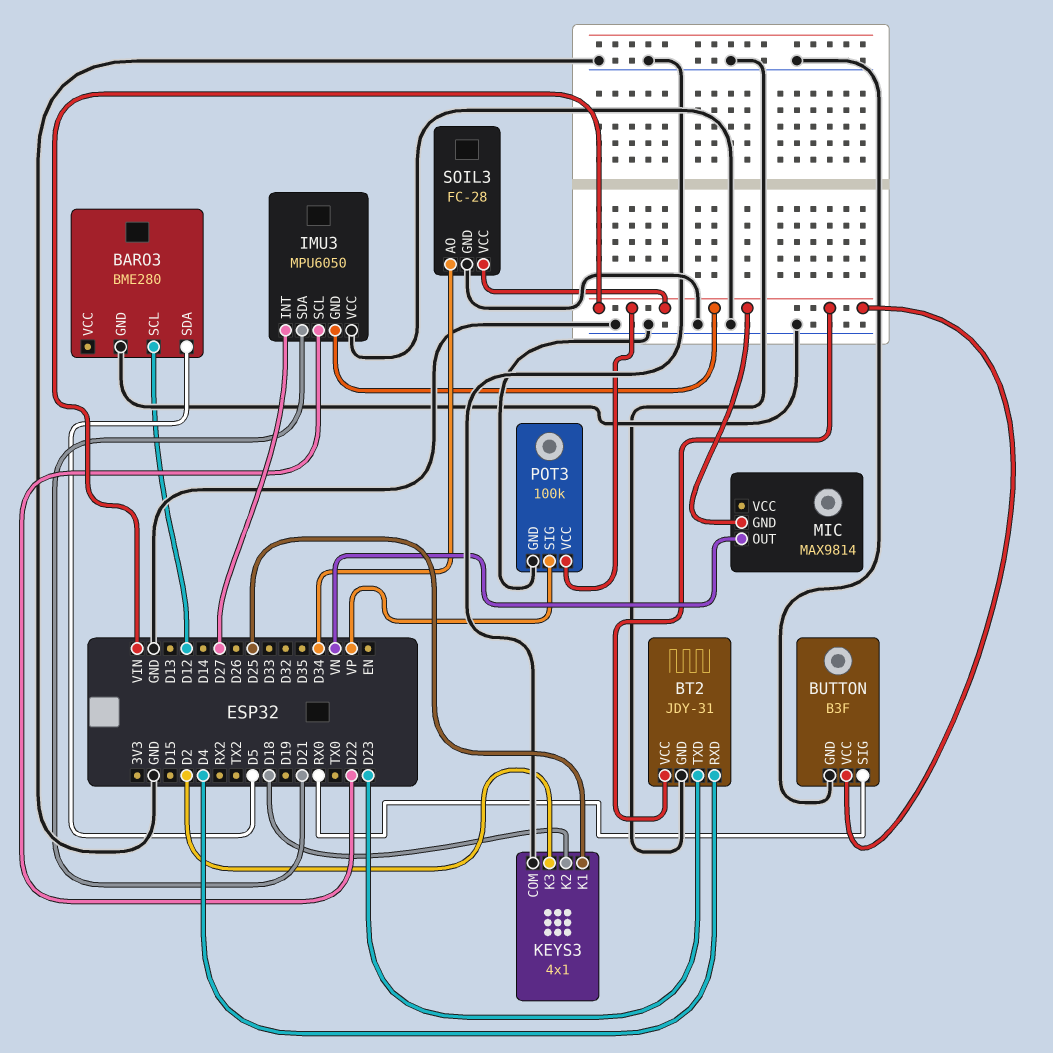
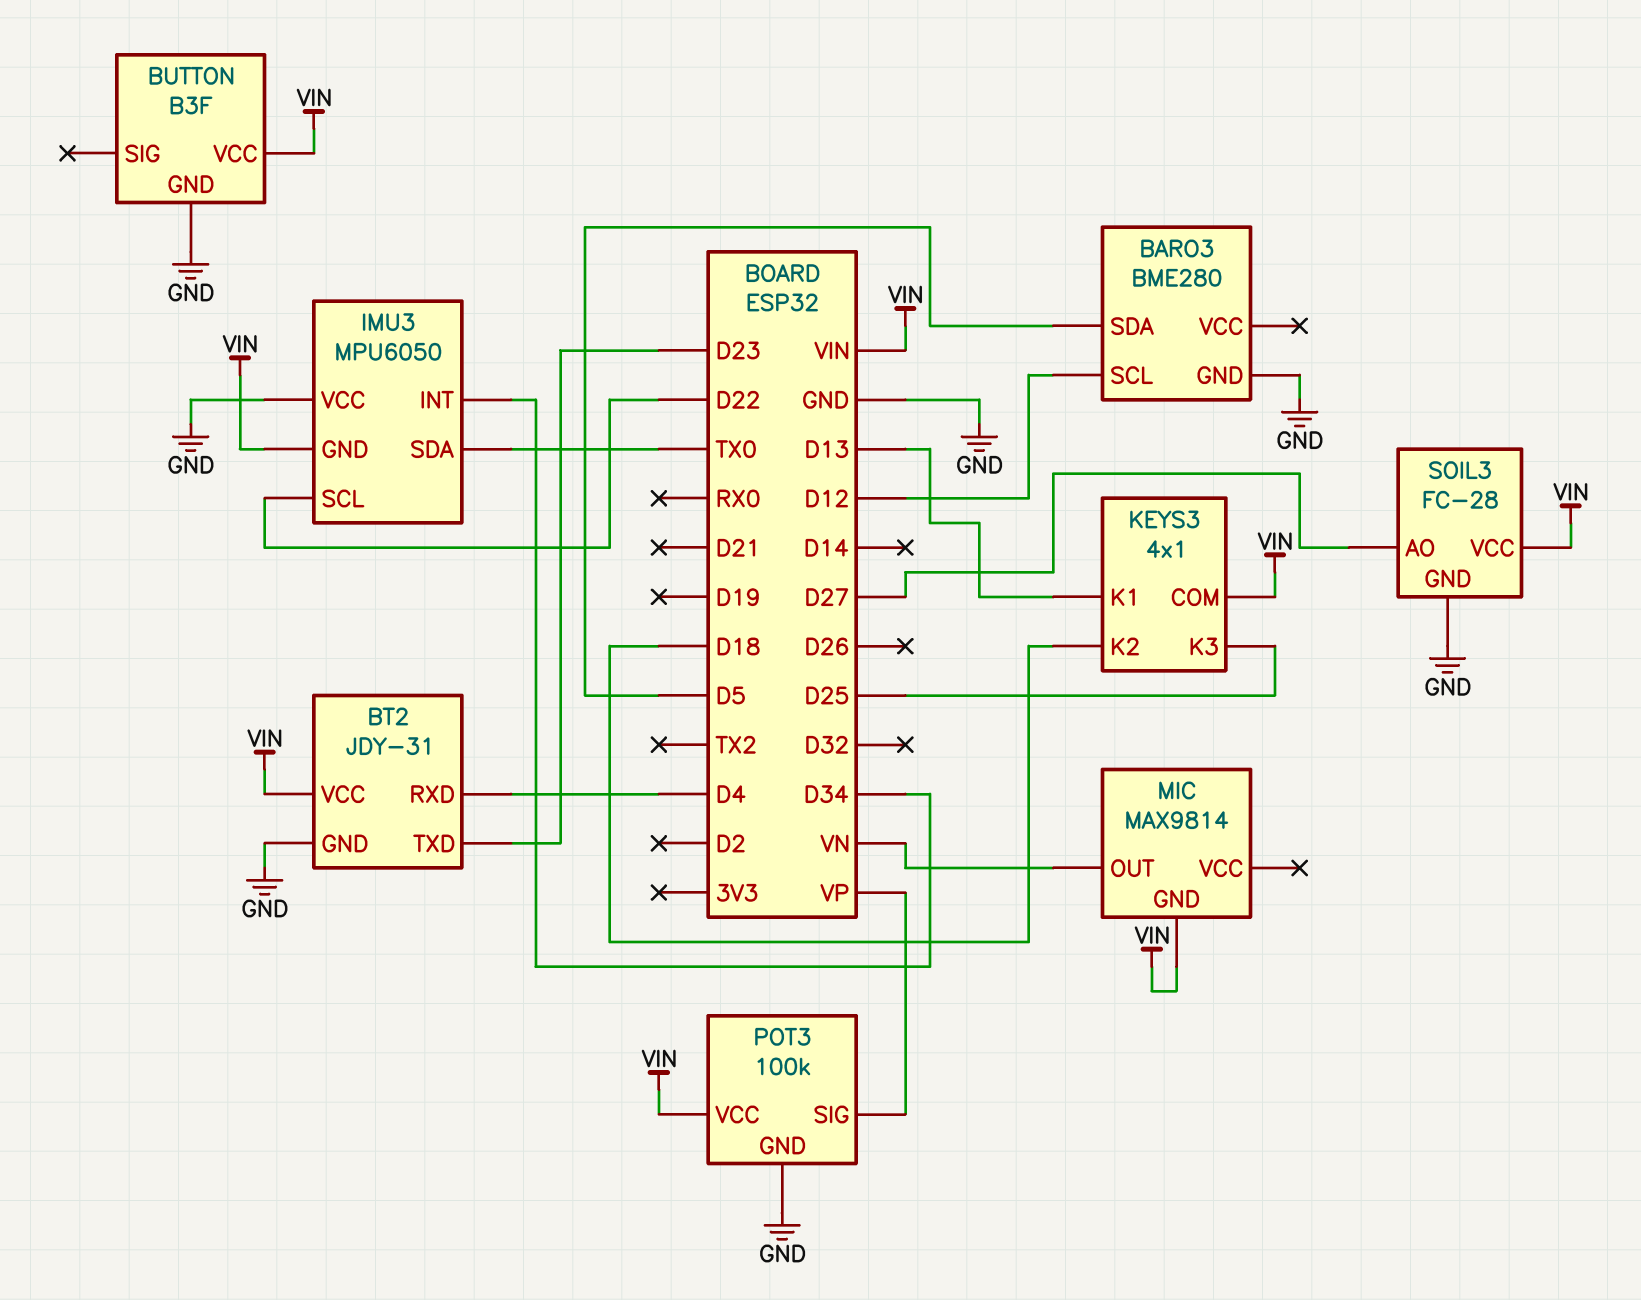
BUTTON pin SIG: RX0 -> none
IMU3 pin INT: D27 -> D34
IMU3 pin SDA: D21 -> TX0
KEYS3 pin COM: GND -> VIN
KEYS3 pin K1: D25 -> D13
KEYS3 pin K3: D2 -> D25
SOIL3 pin AO: D34 -> D27

